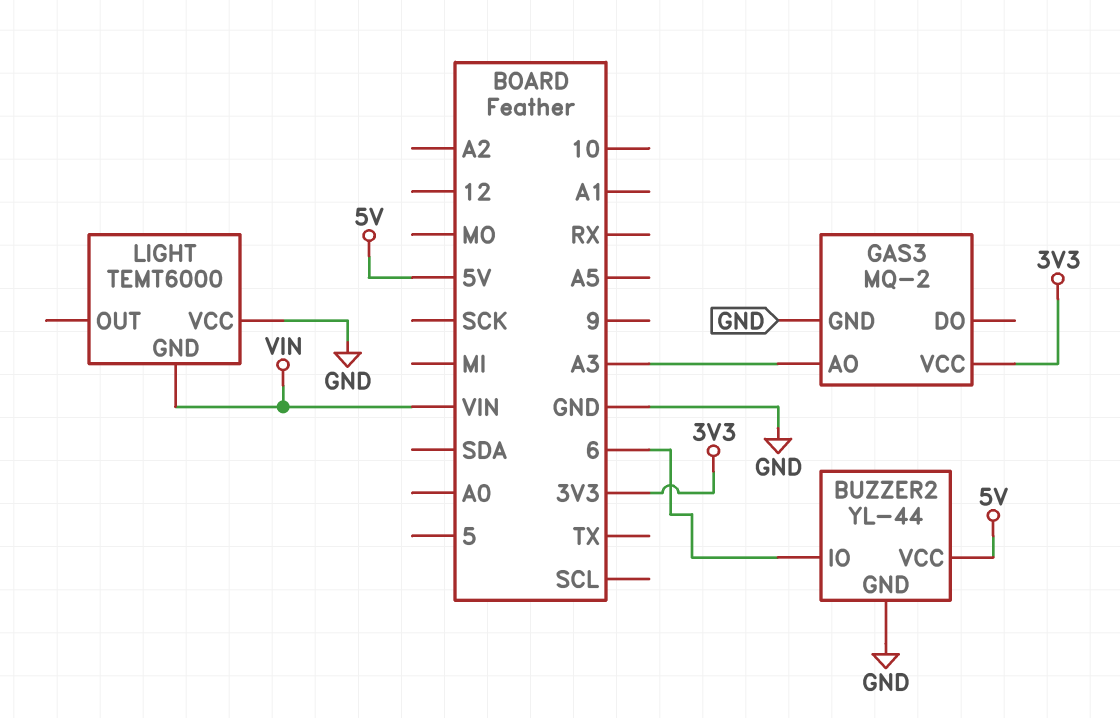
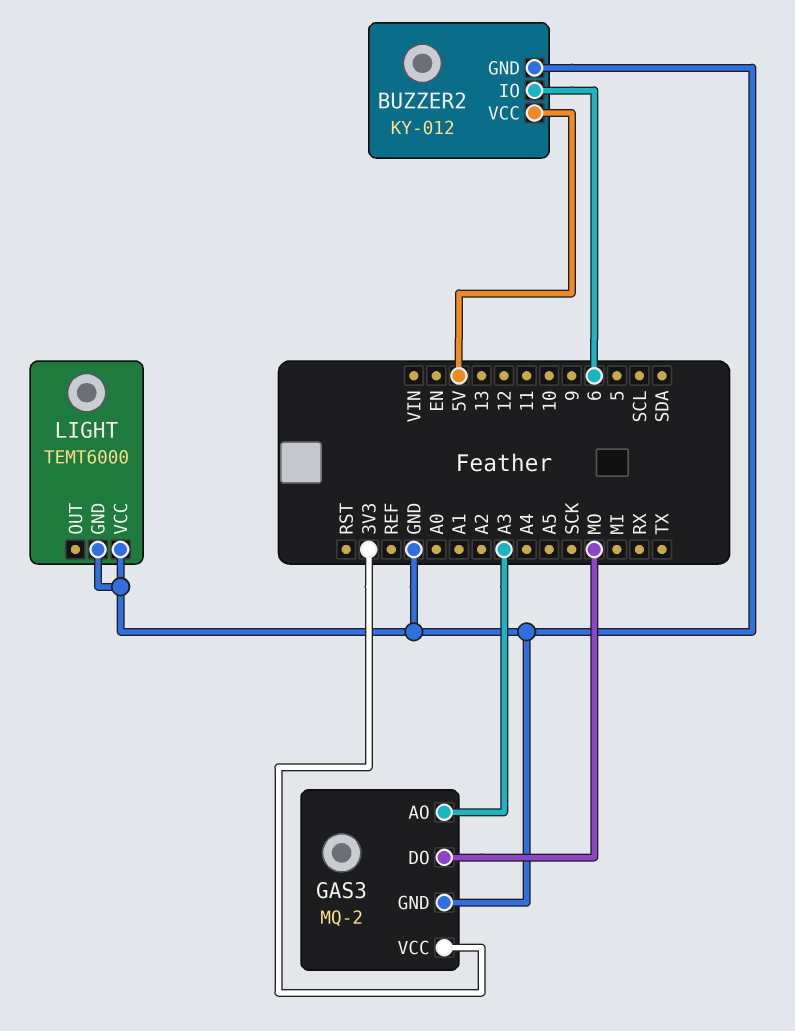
BUZZER2: YL-44 -> KY-012
GAS3 pin DO: none -> MO
LIGHT pin GND: VIN -> GND

